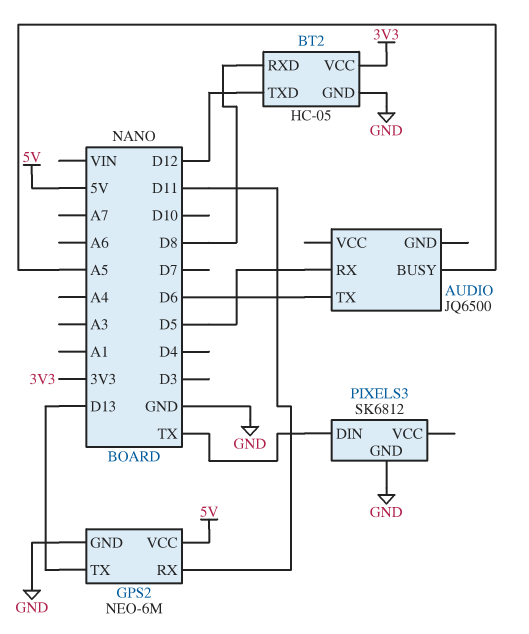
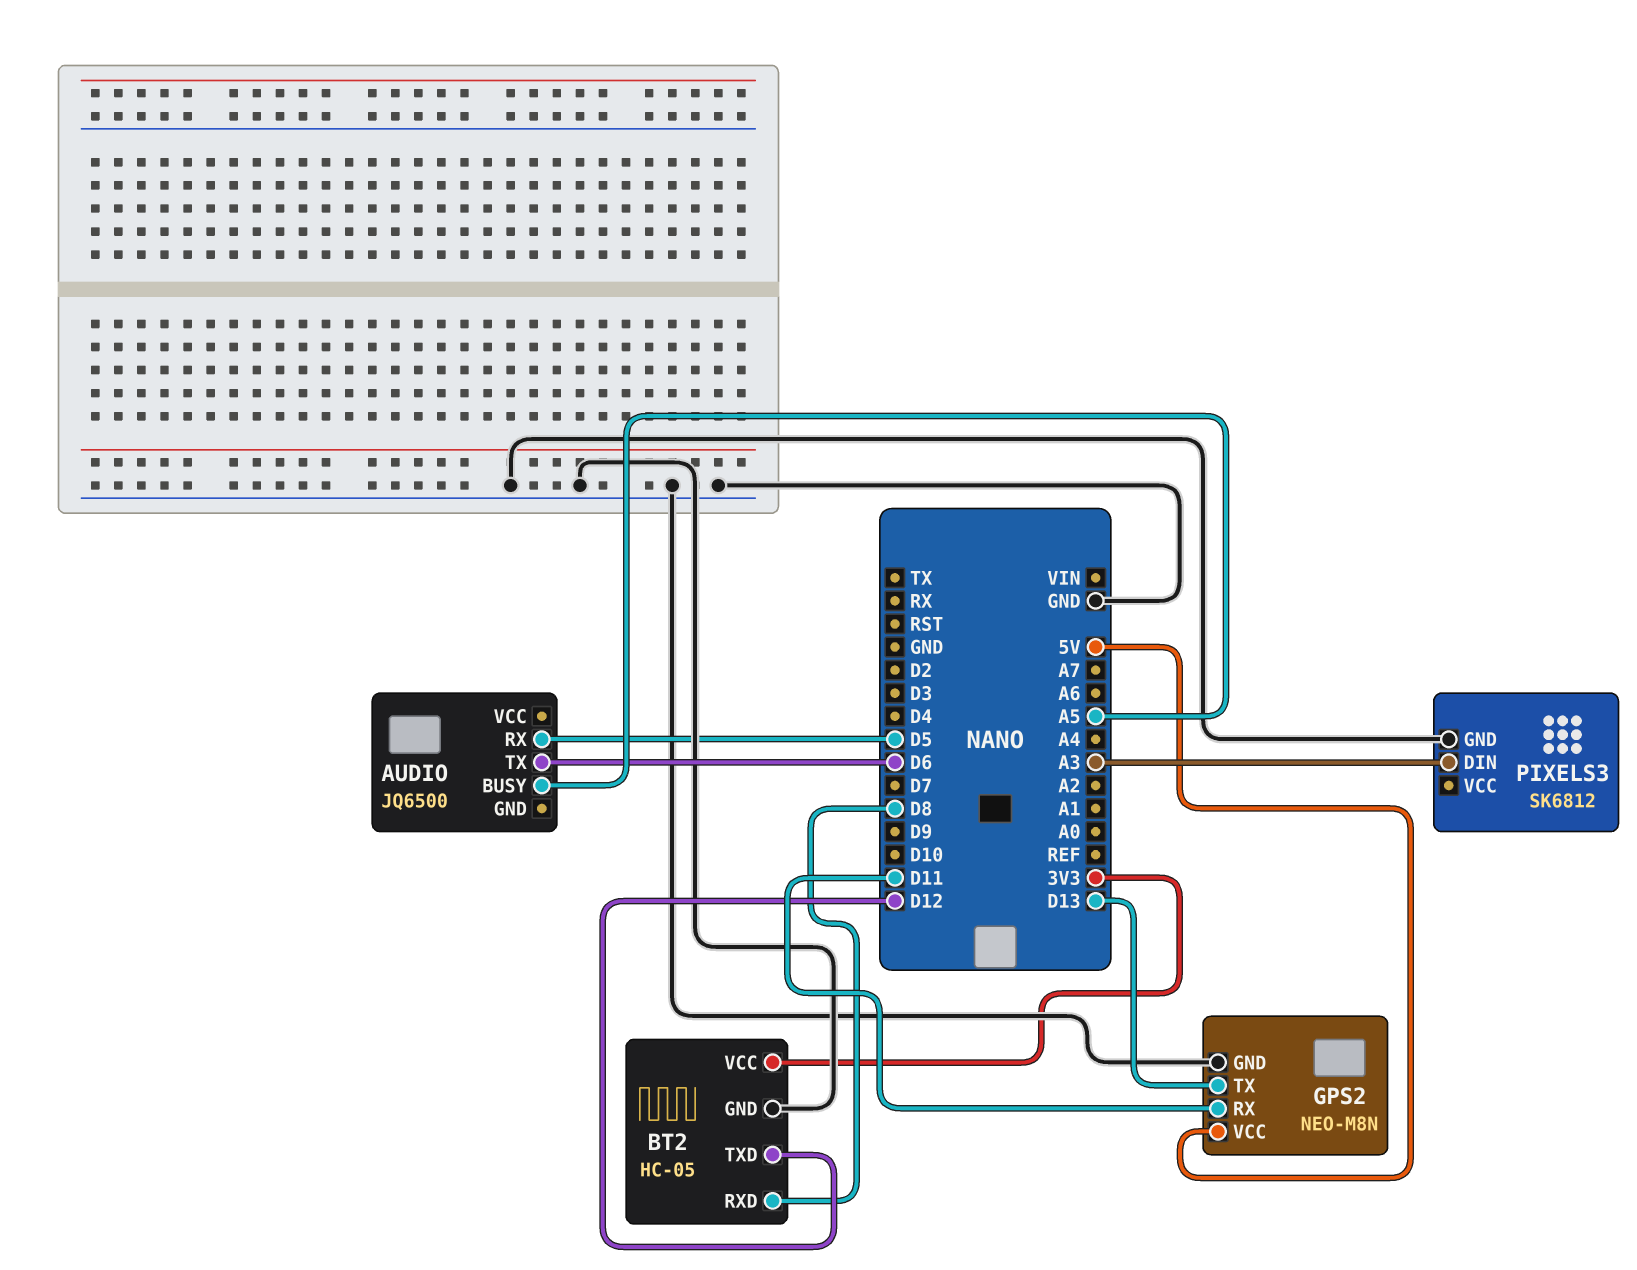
GPS2: NEO-6M -> NEO-M8N
PIXELS3 pin DIN: TX -> A3

